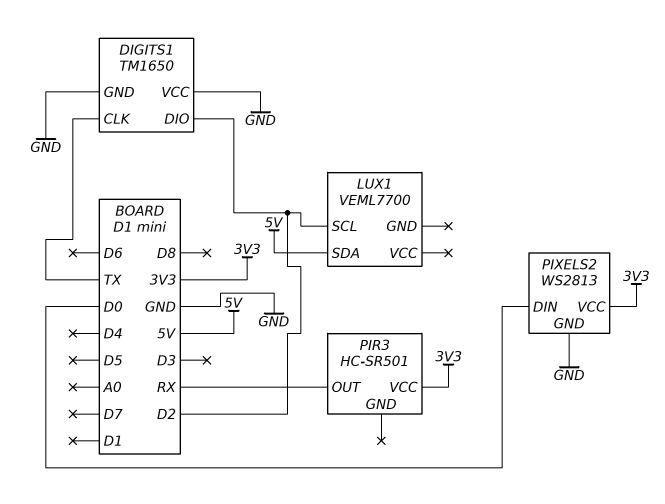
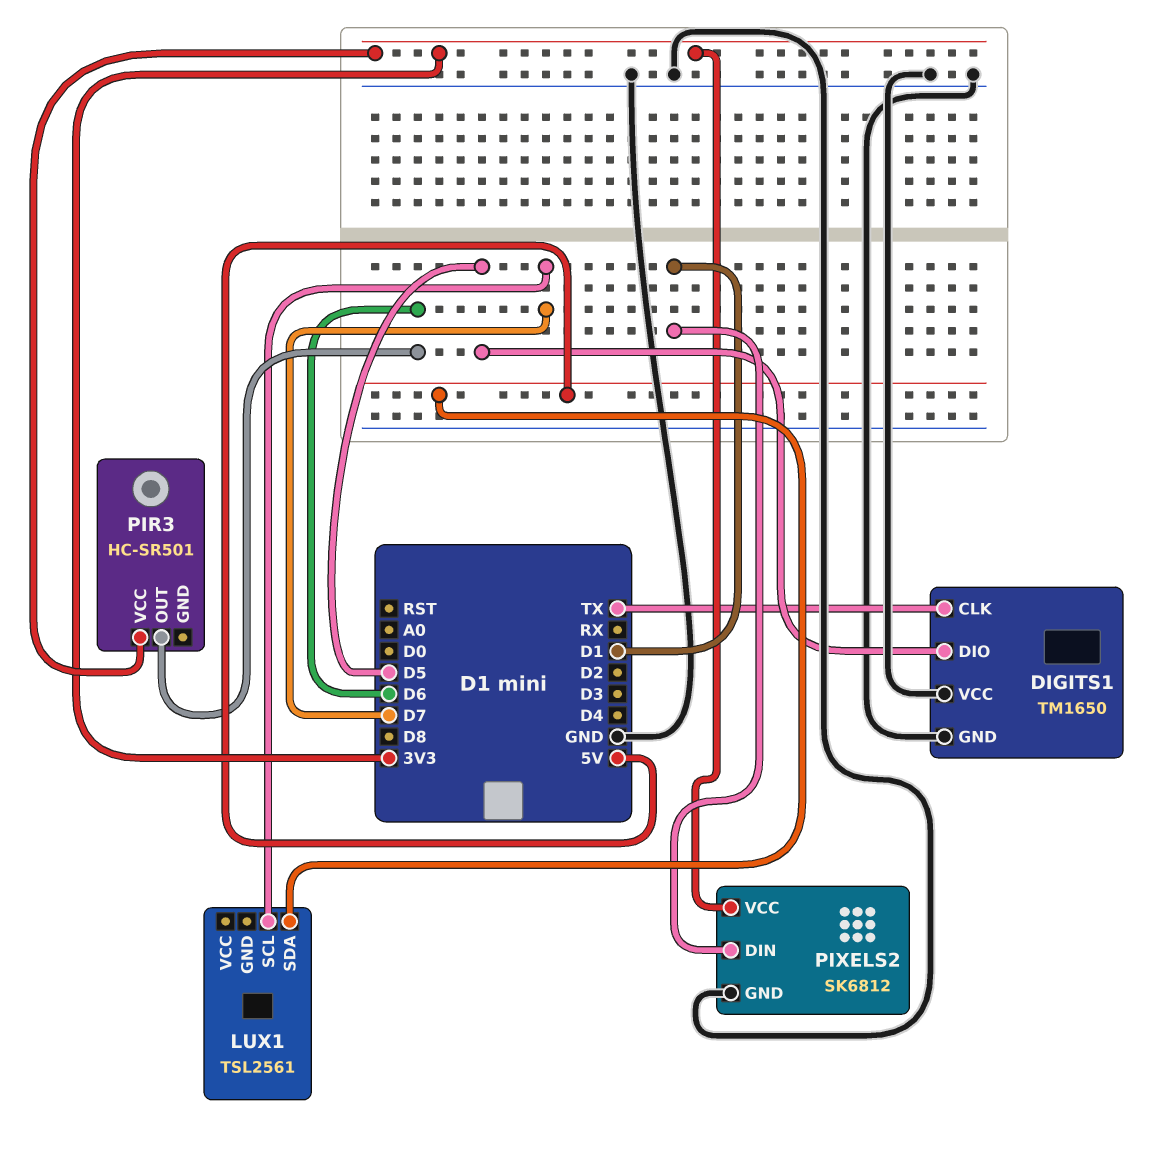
DIGITS1 pin DIO: D2 -> D5
LUX1: VEML7700 -> TSL2561
LUX1 pin SCL: D2 -> D7
PIR3 pin OUT: RX -> D6
PIXELS2: WS2813 -> SK6812
PIXELS2 pin DIN: D0 -> D1

